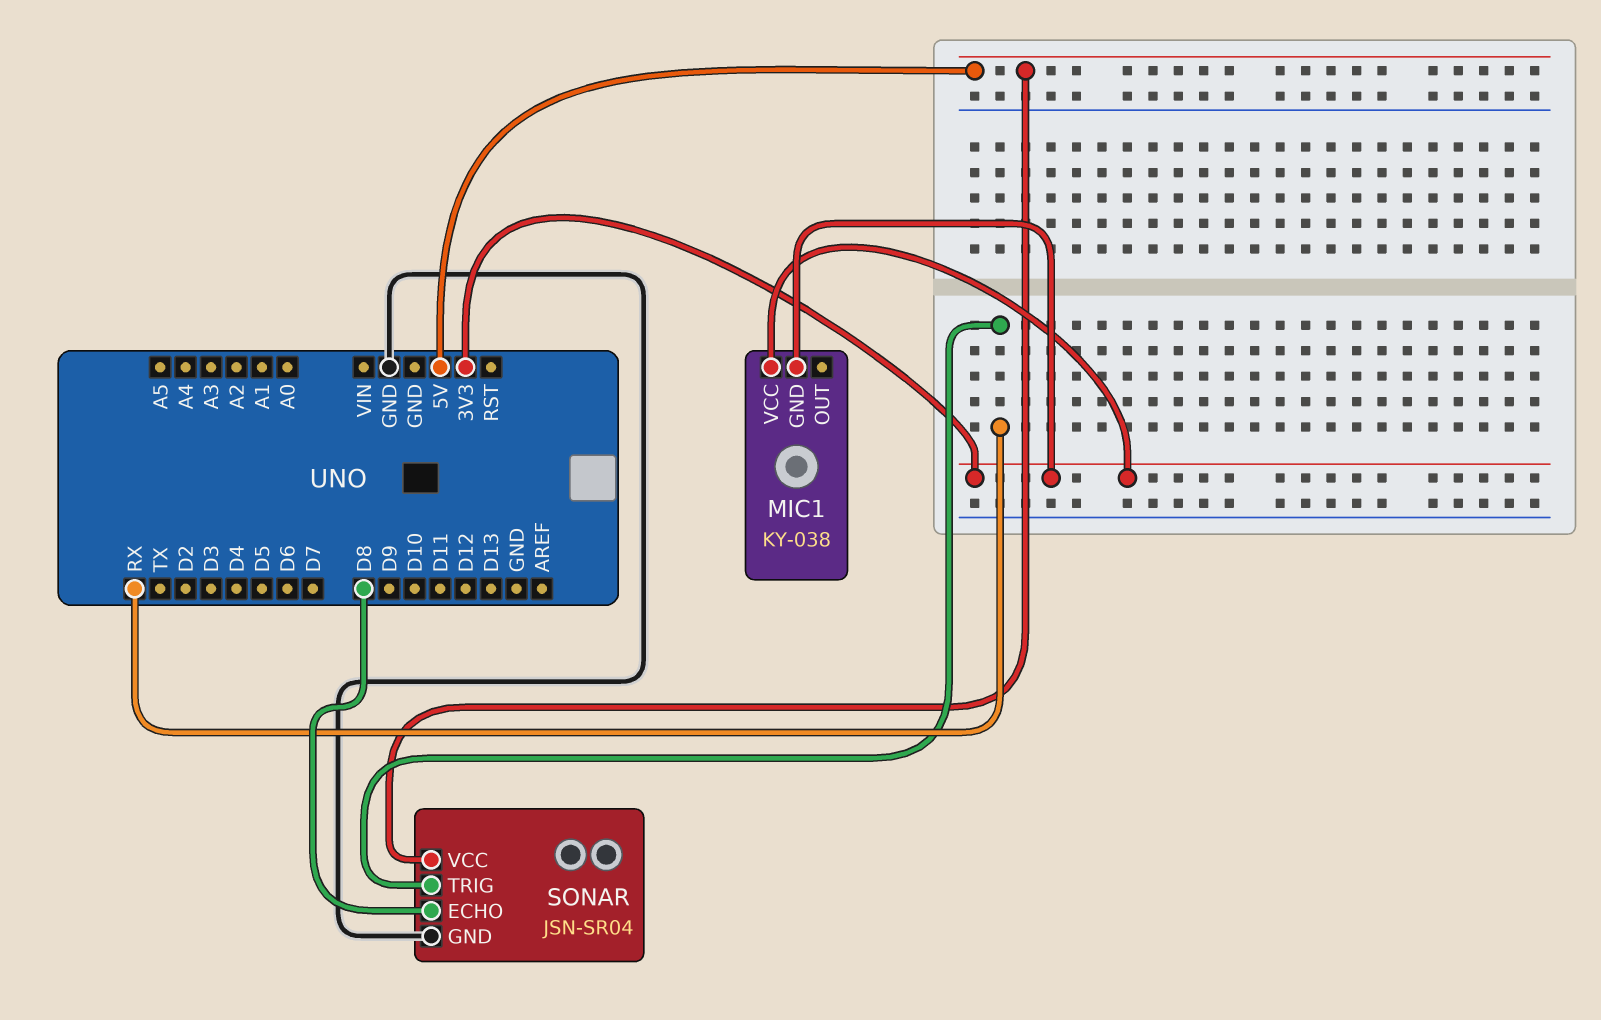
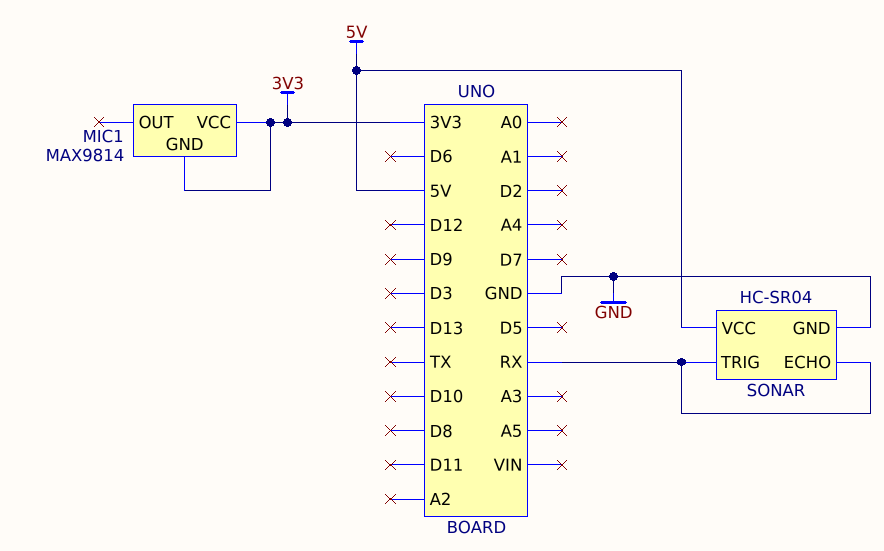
MIC1: KY-038 -> MAX9814
SONAR: JSN-SR04 -> HC-SR04
SONAR pin ECHO: D8 -> RX

